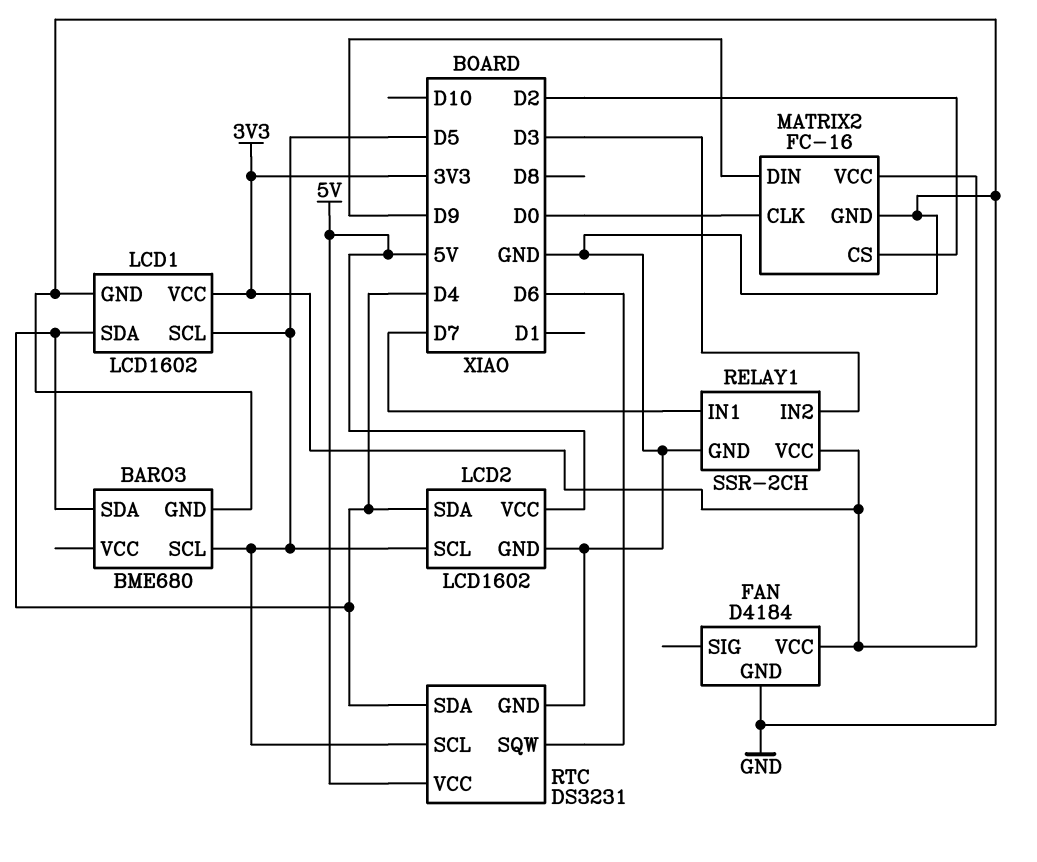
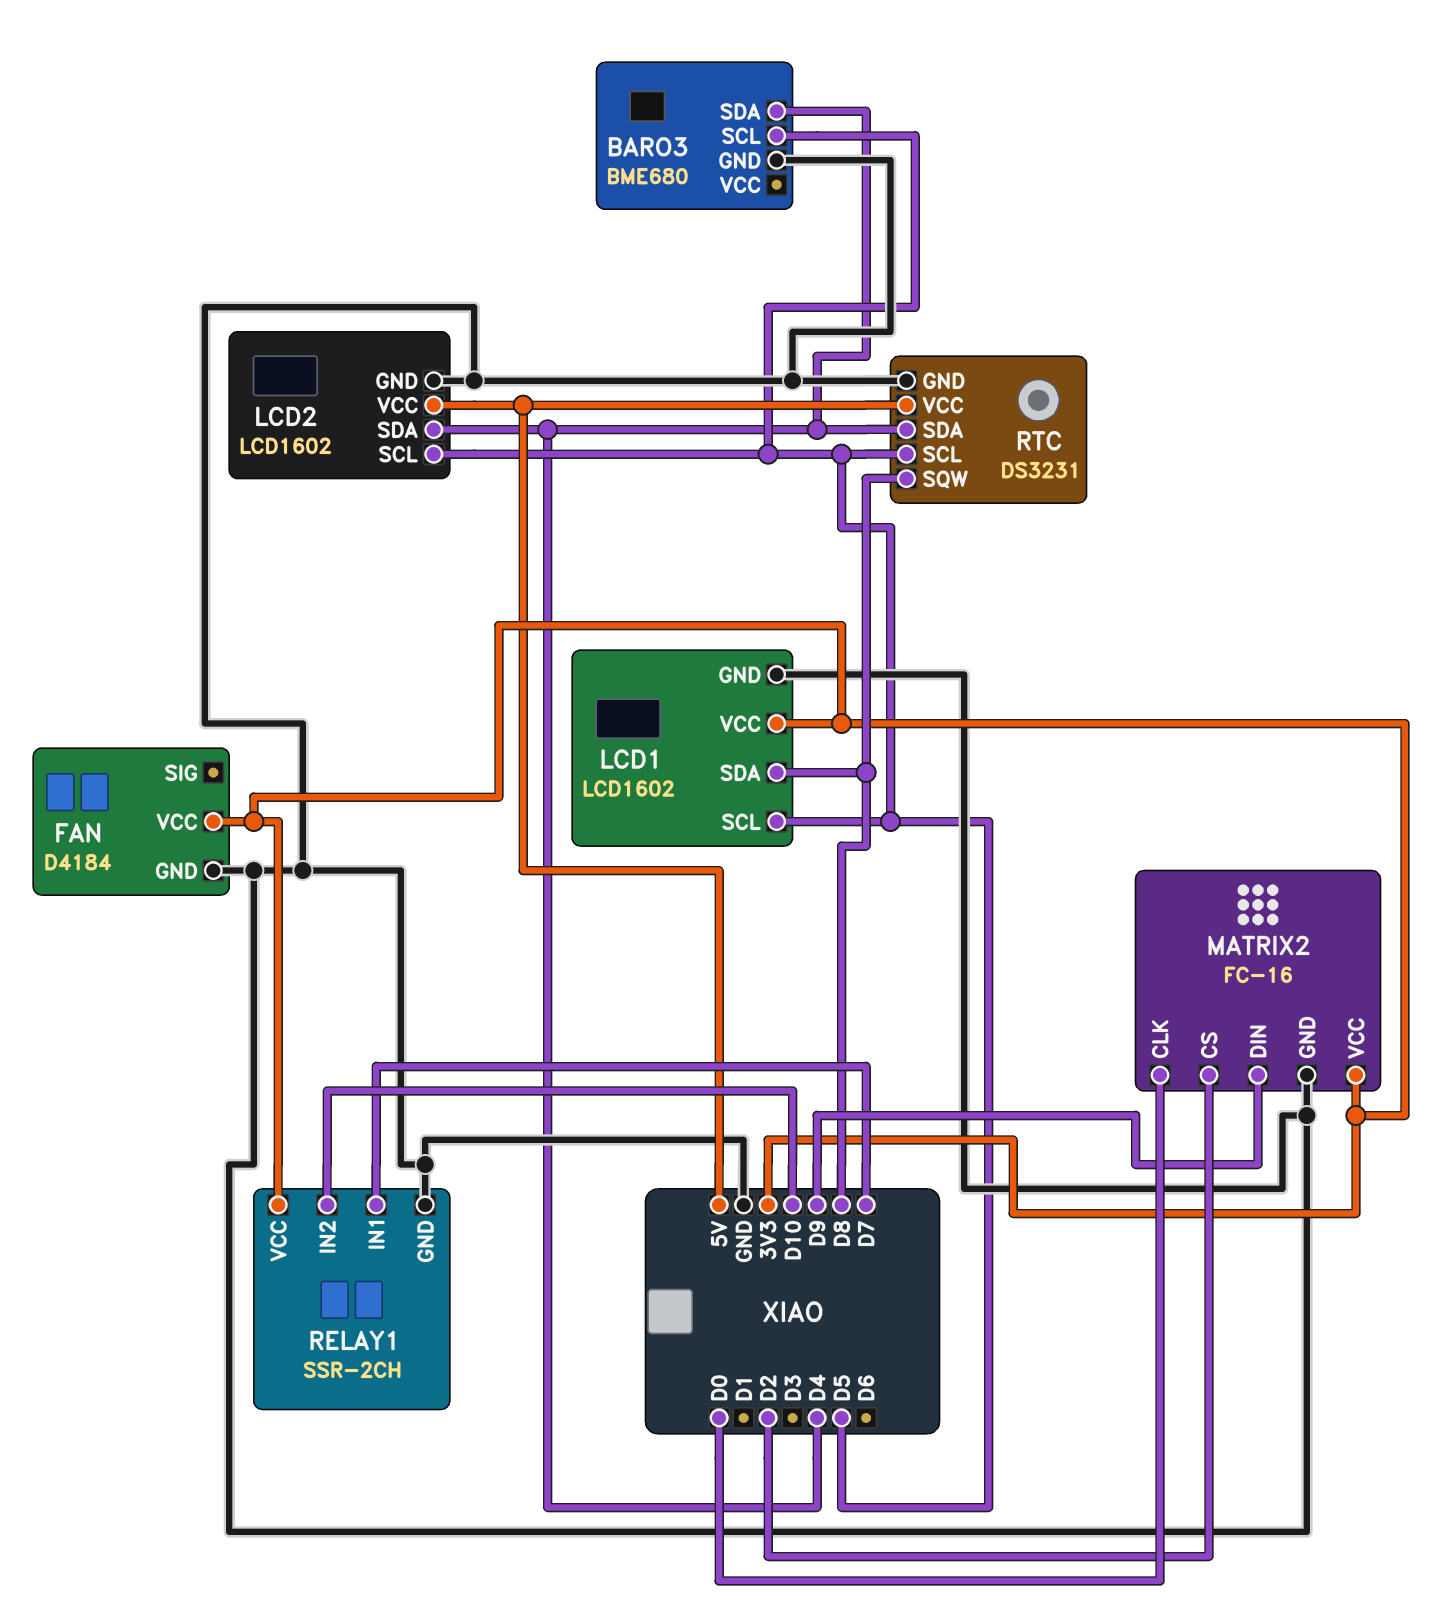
LCD1 pin SDA: D4 -> D8
RELAY1 pin IN2: D3 -> D10
RTC pin SQW: D6 -> D8

